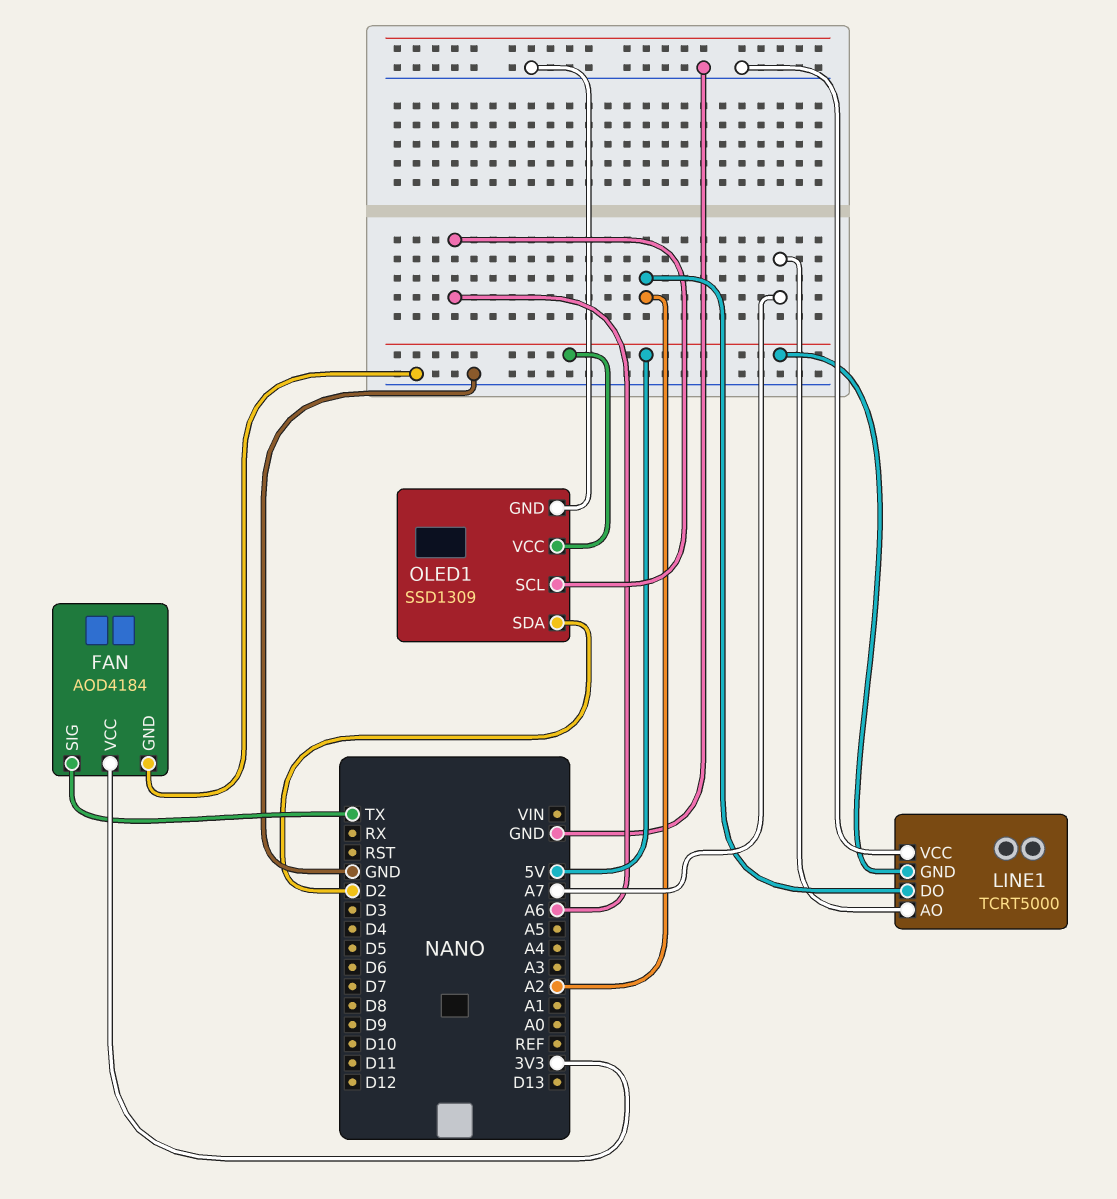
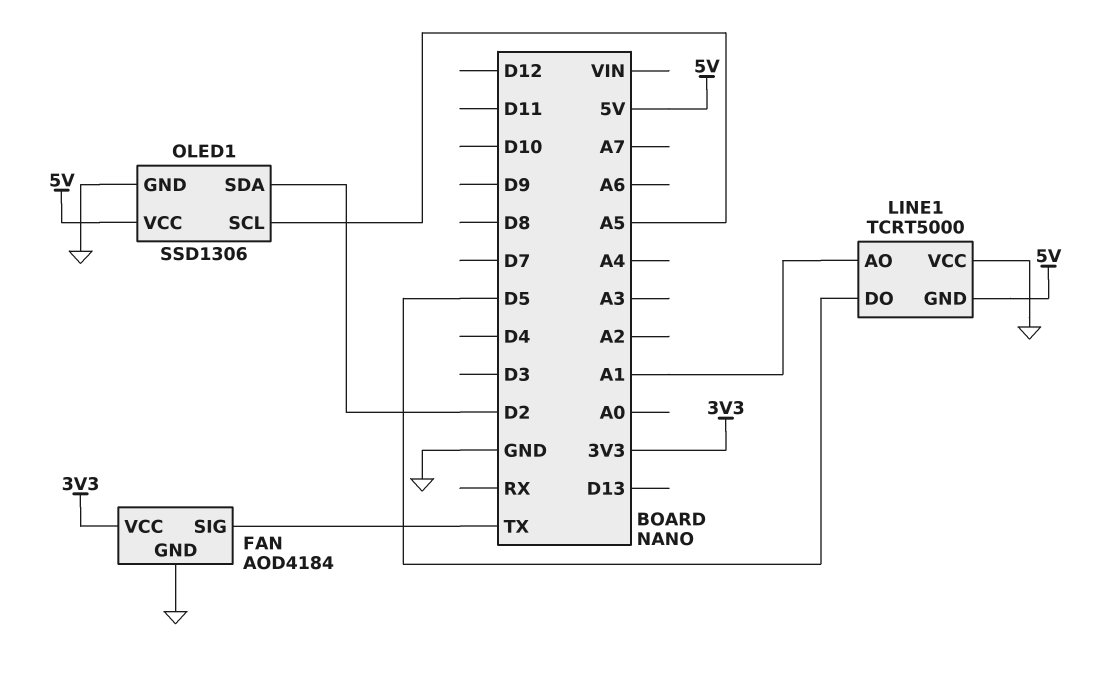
LINE1 pin AO: A7 -> A1
LINE1 pin DO: A2 -> D5
OLED1: SSD1309 -> SSD1306
OLED1 pin SCL: A6 -> A5

